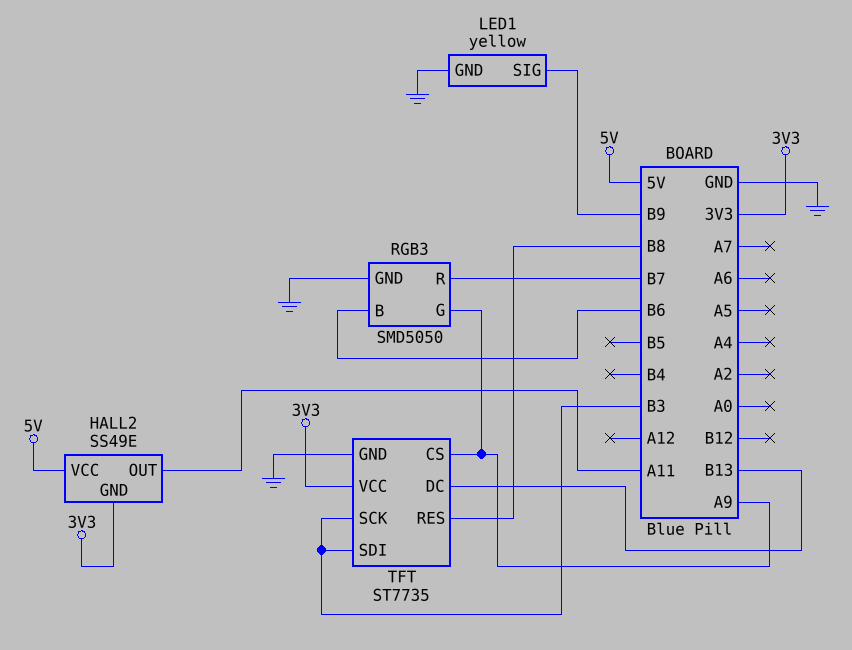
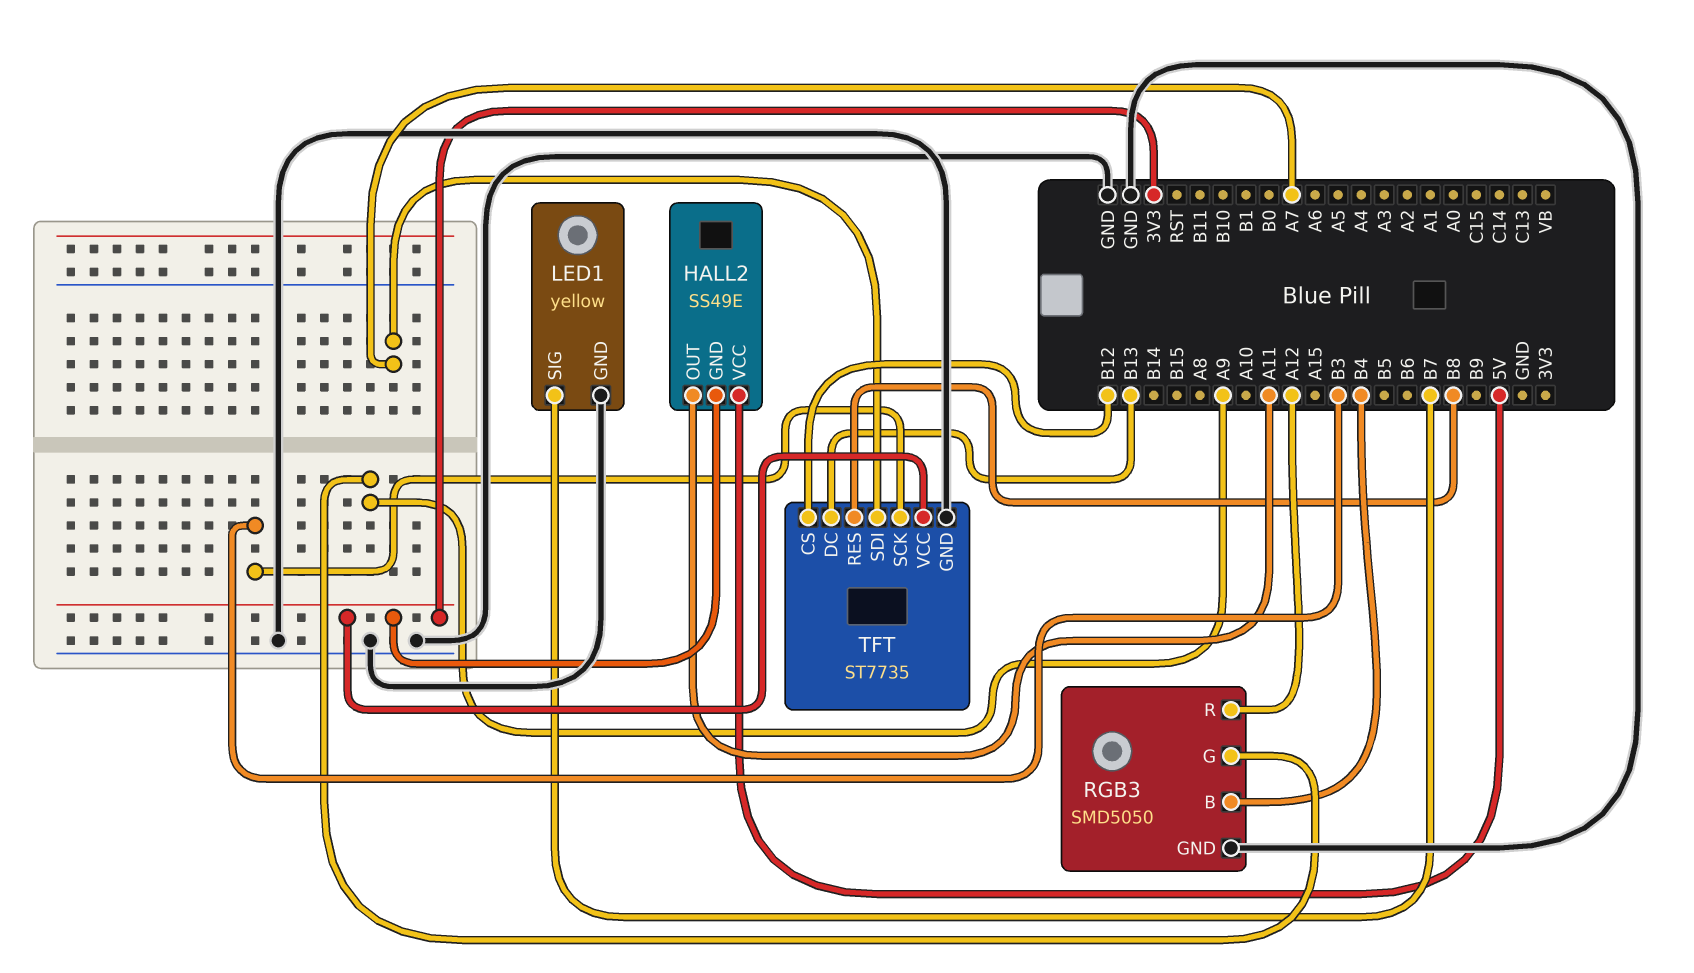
LED1 pin SIG: B9 -> B7
RGB3 pin B: B6 -> B4
RGB3 pin R: B7 -> A12
TFT pin CS: A9 -> B12
TFT pin SDI: B3 -> A7

